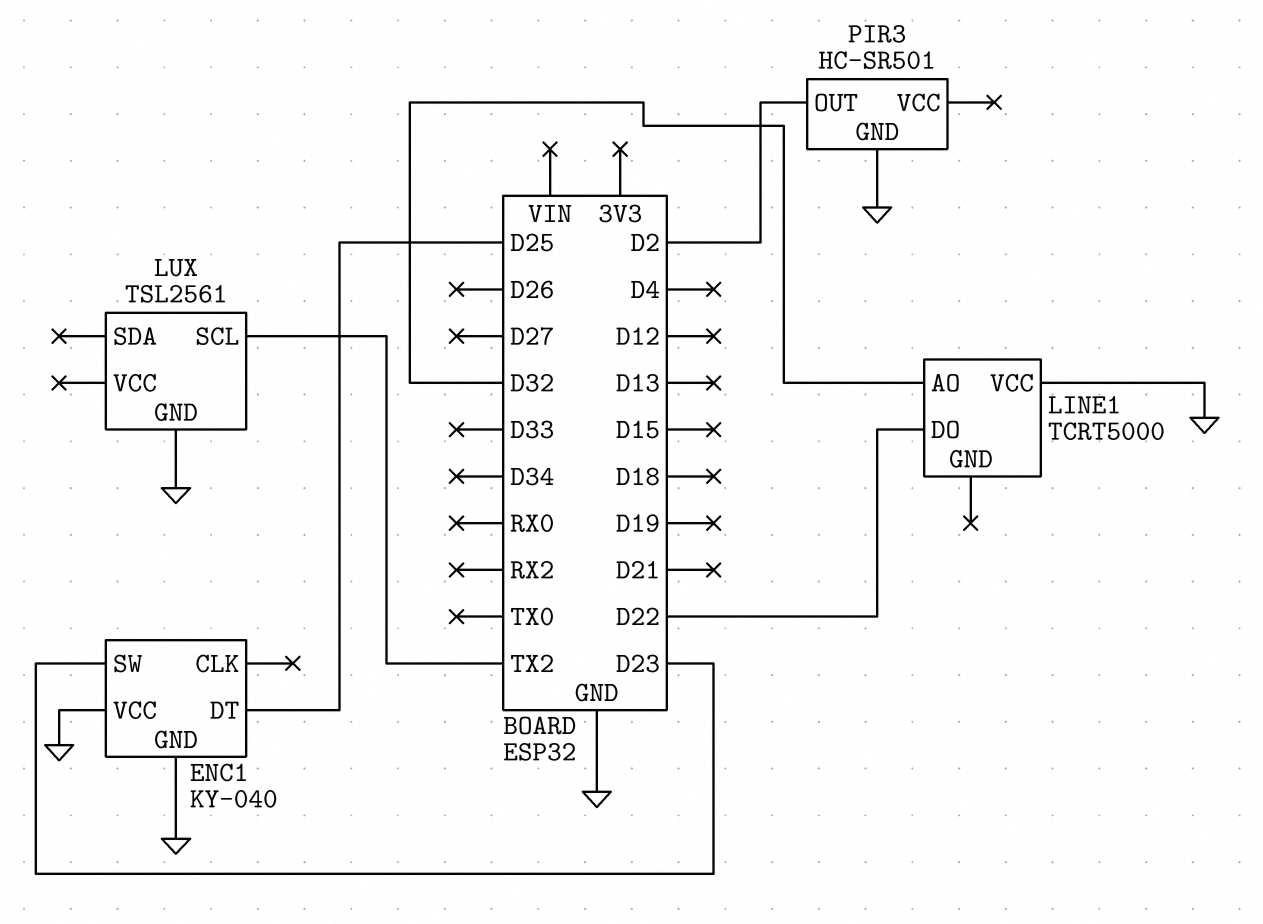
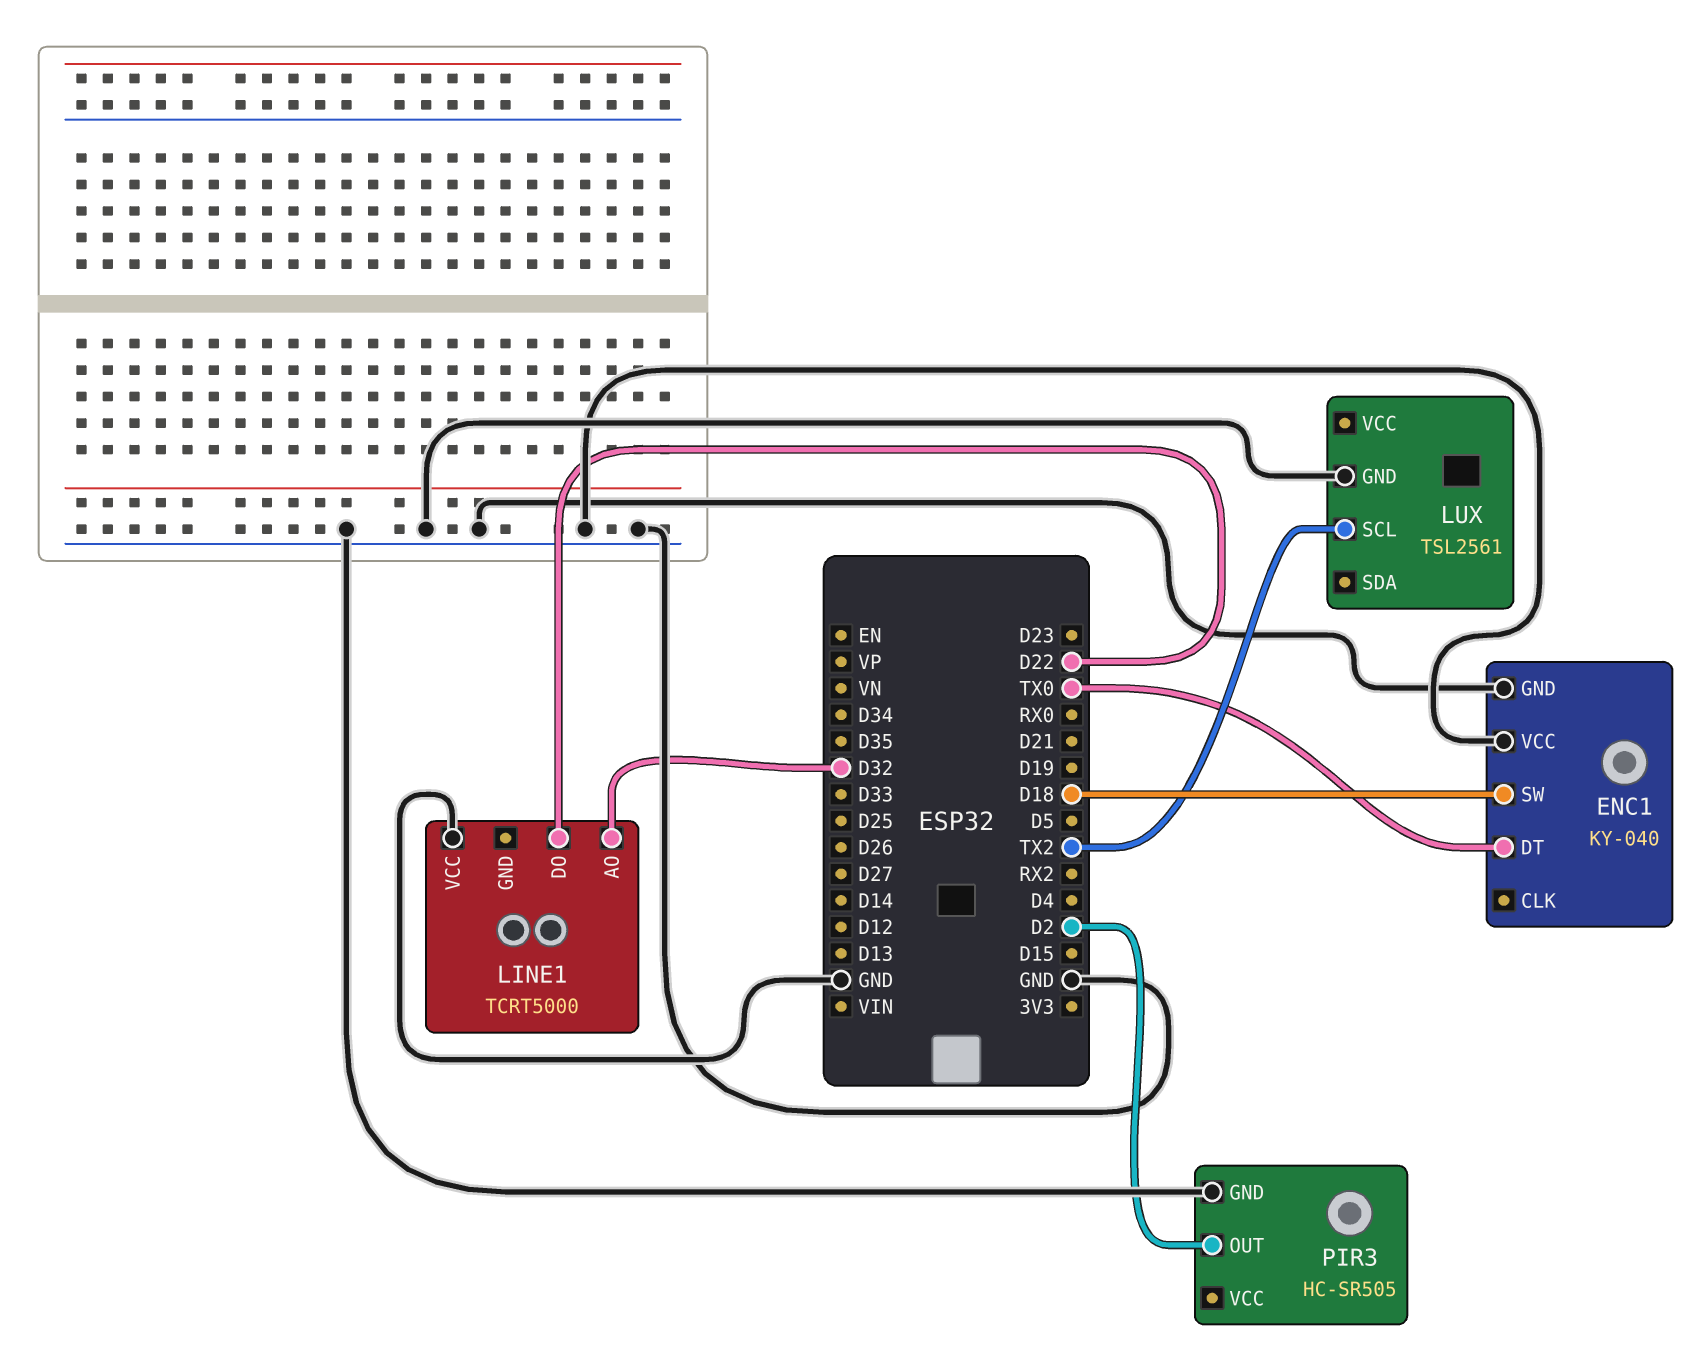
ENC1 pin DT: D25 -> TX0
ENC1 pin SW: D23 -> D18
PIR3: HC-SR501 -> HC-SR505

